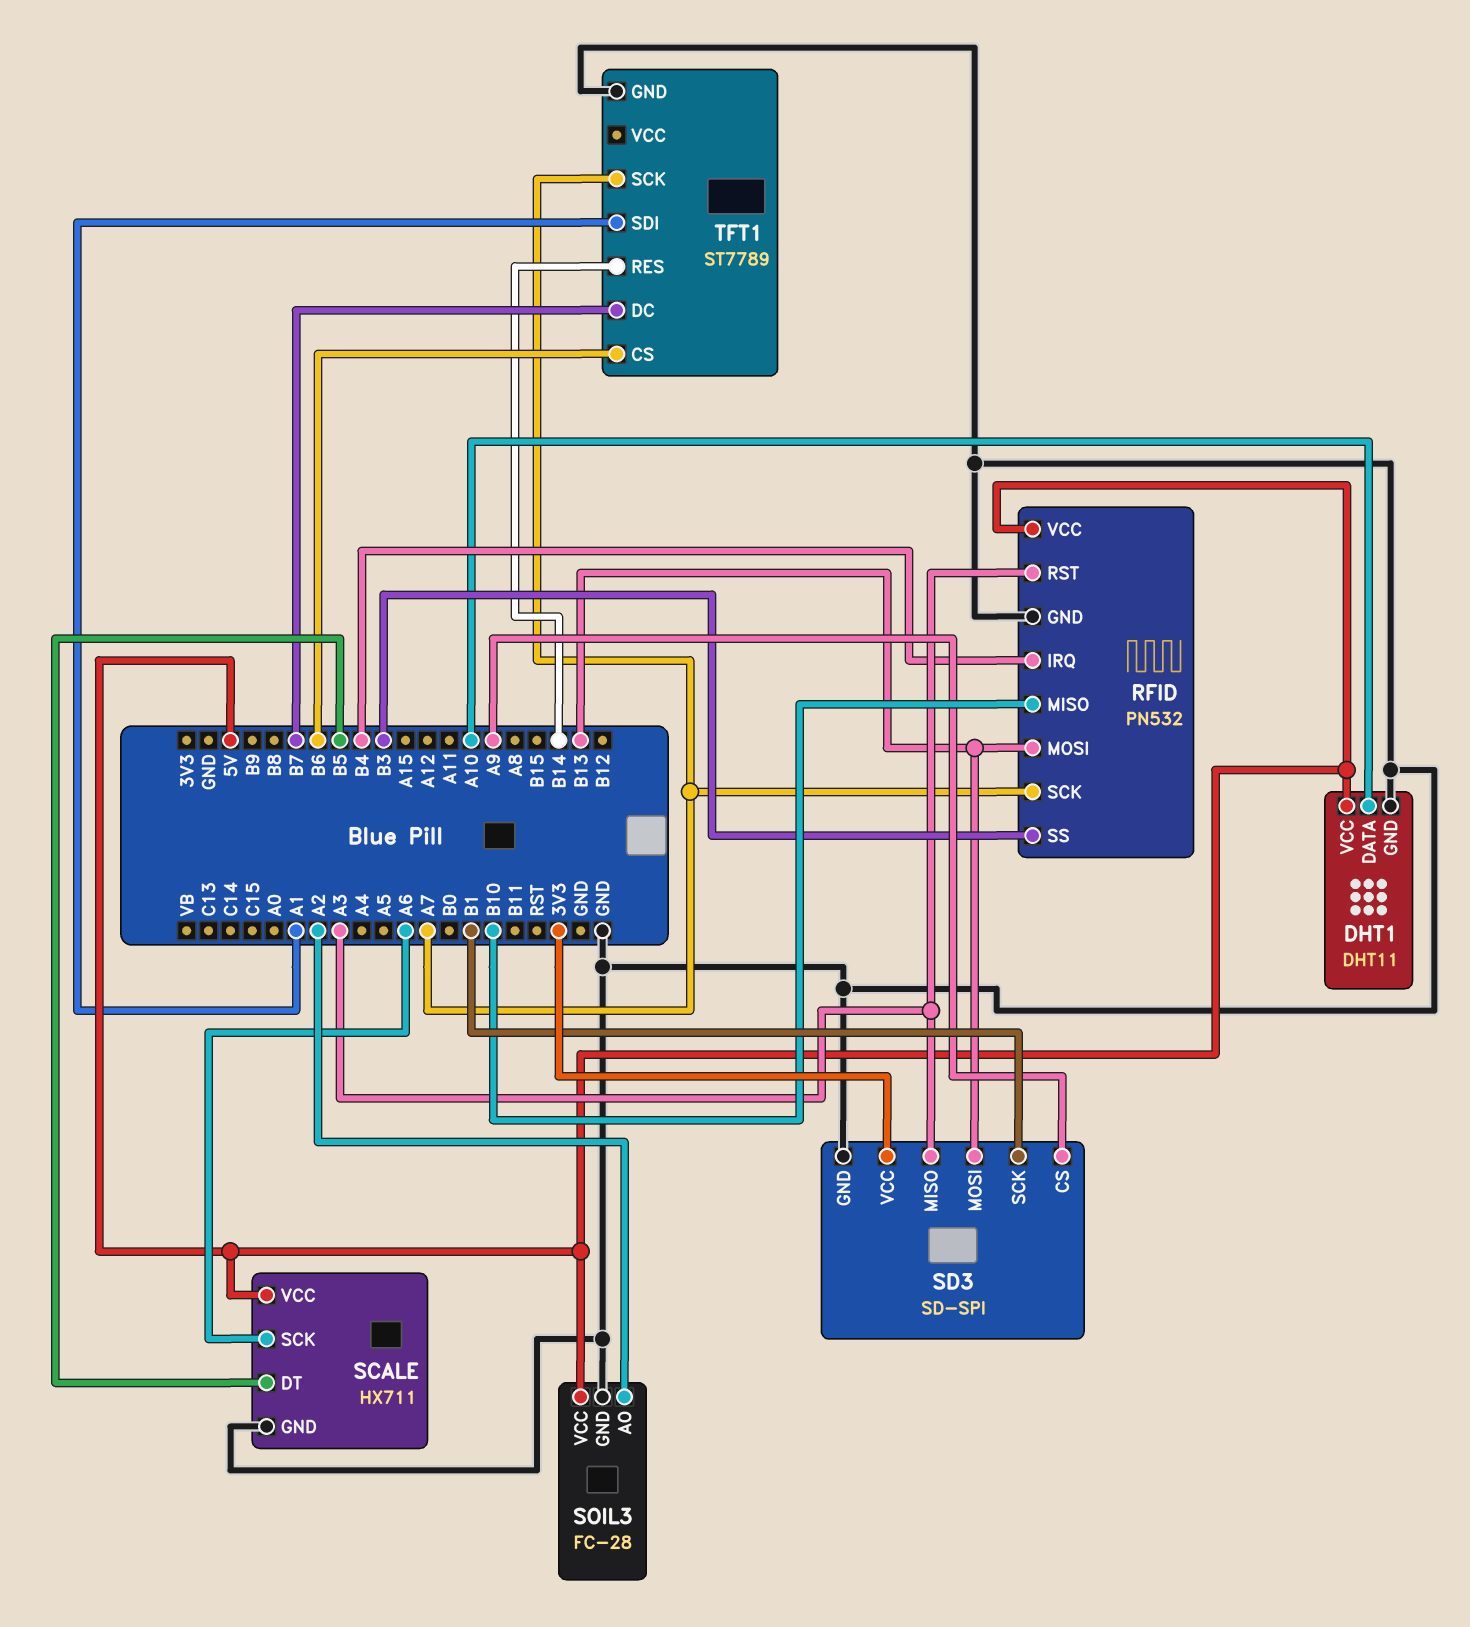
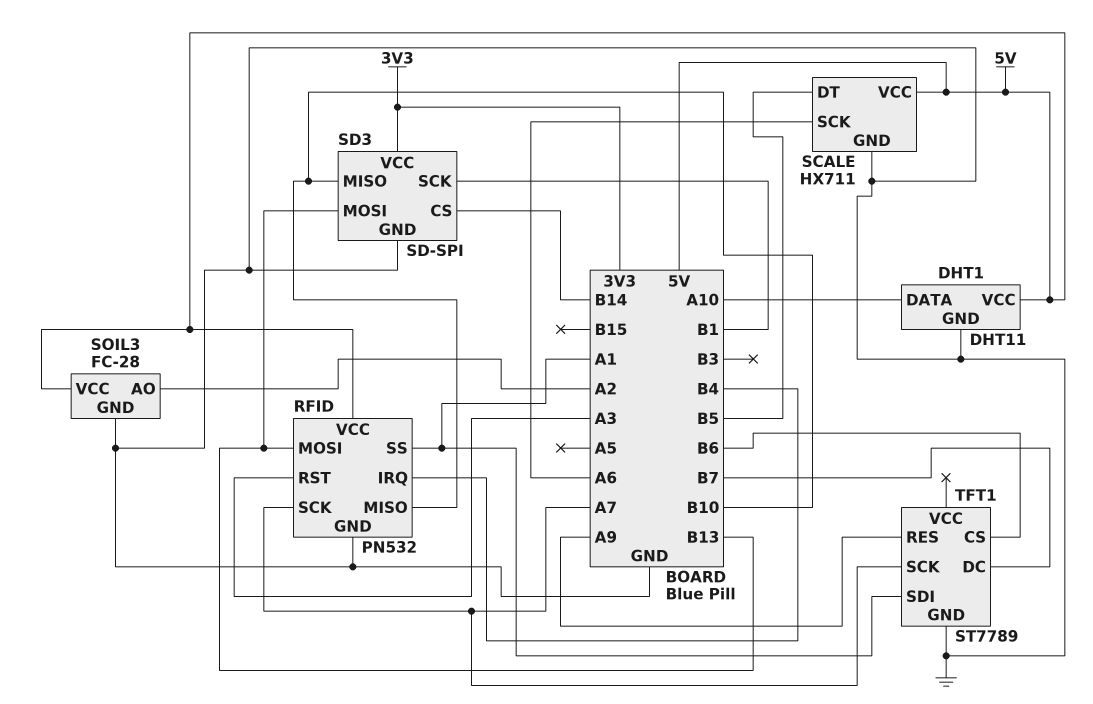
RFID pin SS: B3 -> A1
SD3 pin CS: A9 -> B14
SD3 pin MISO: A3 -> B10
TFT1 pin RES: B14 -> A9

